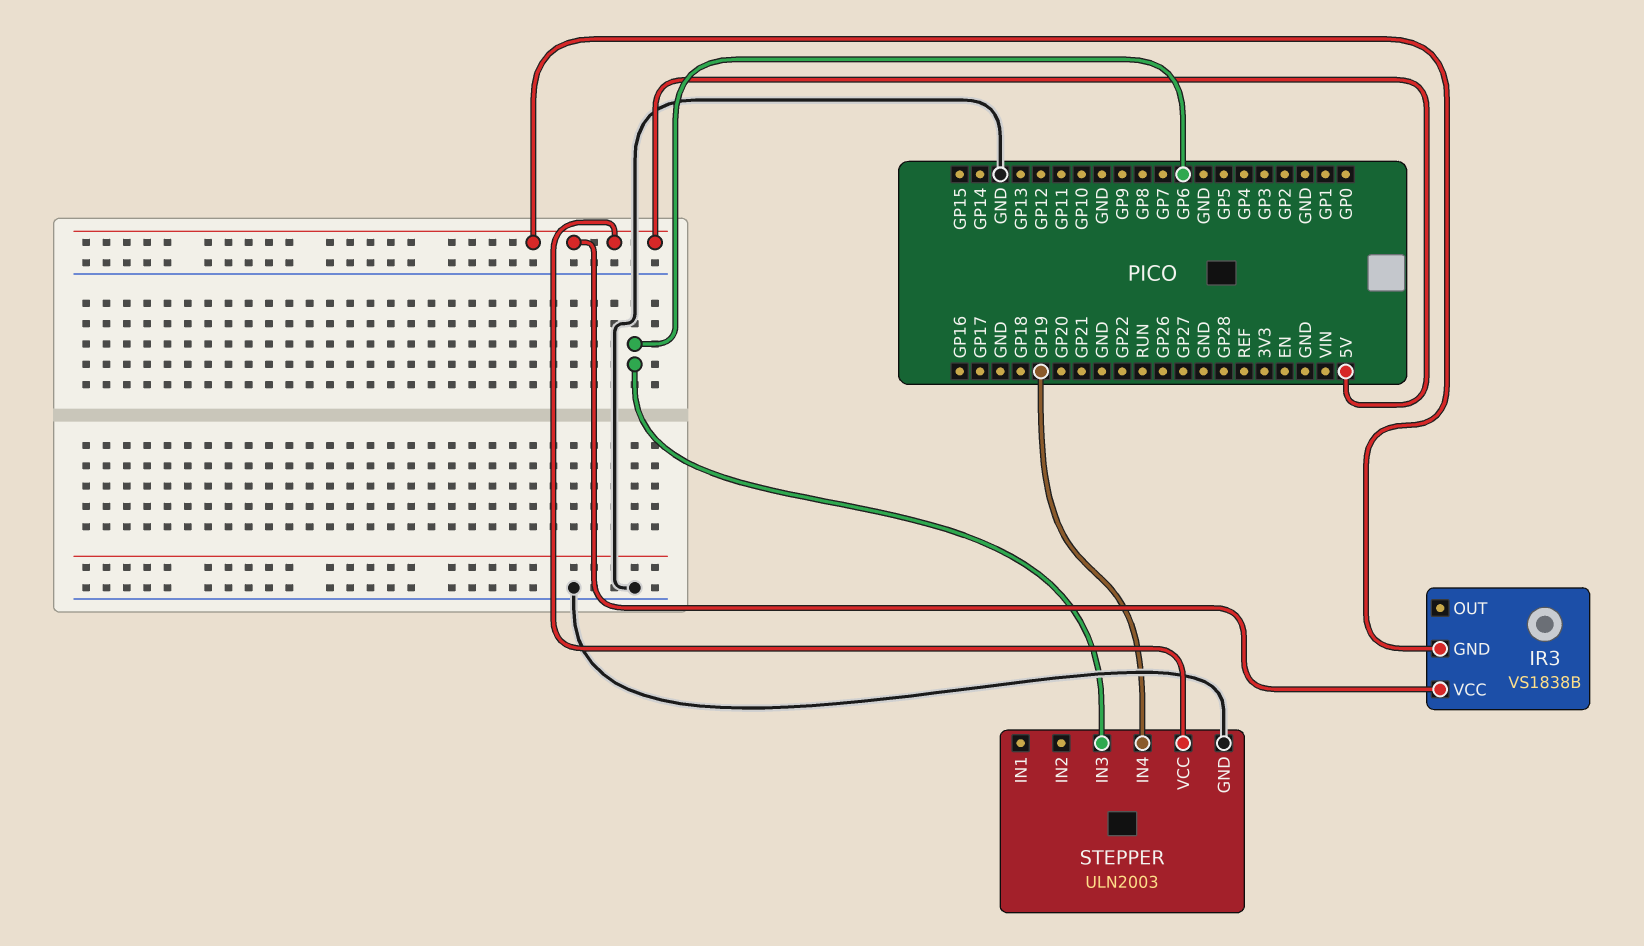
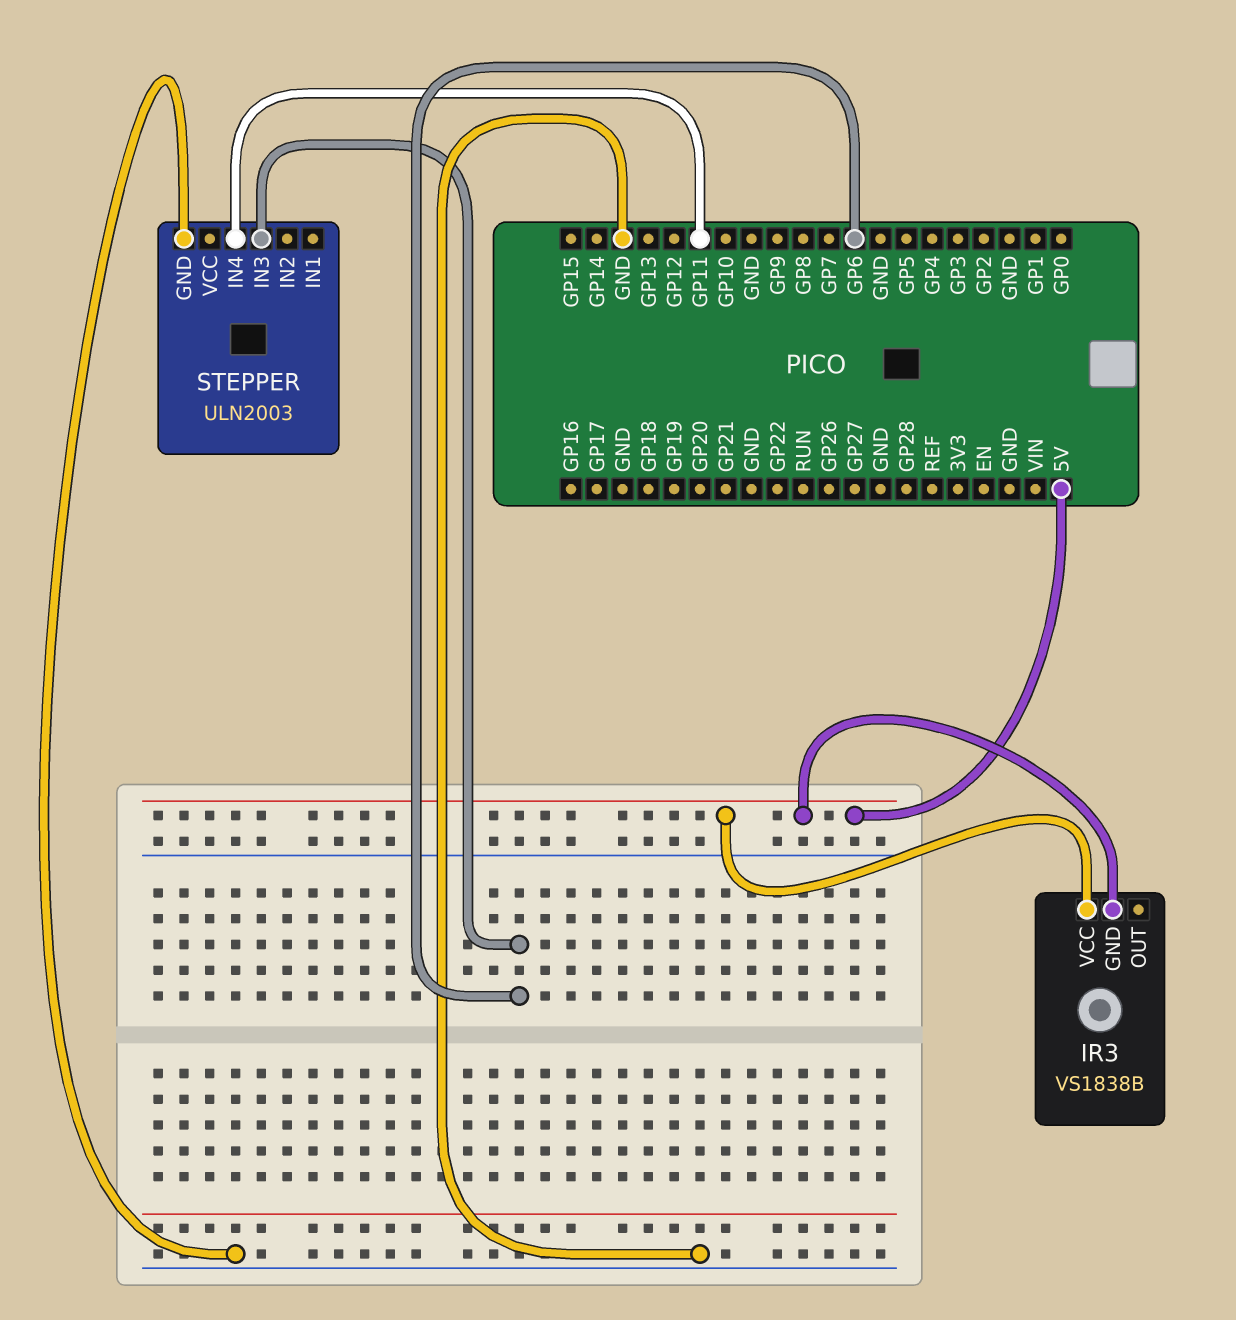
STEPPER pin IN4: GP19 -> GP11
STEPPER pin VCC: 5V -> none

